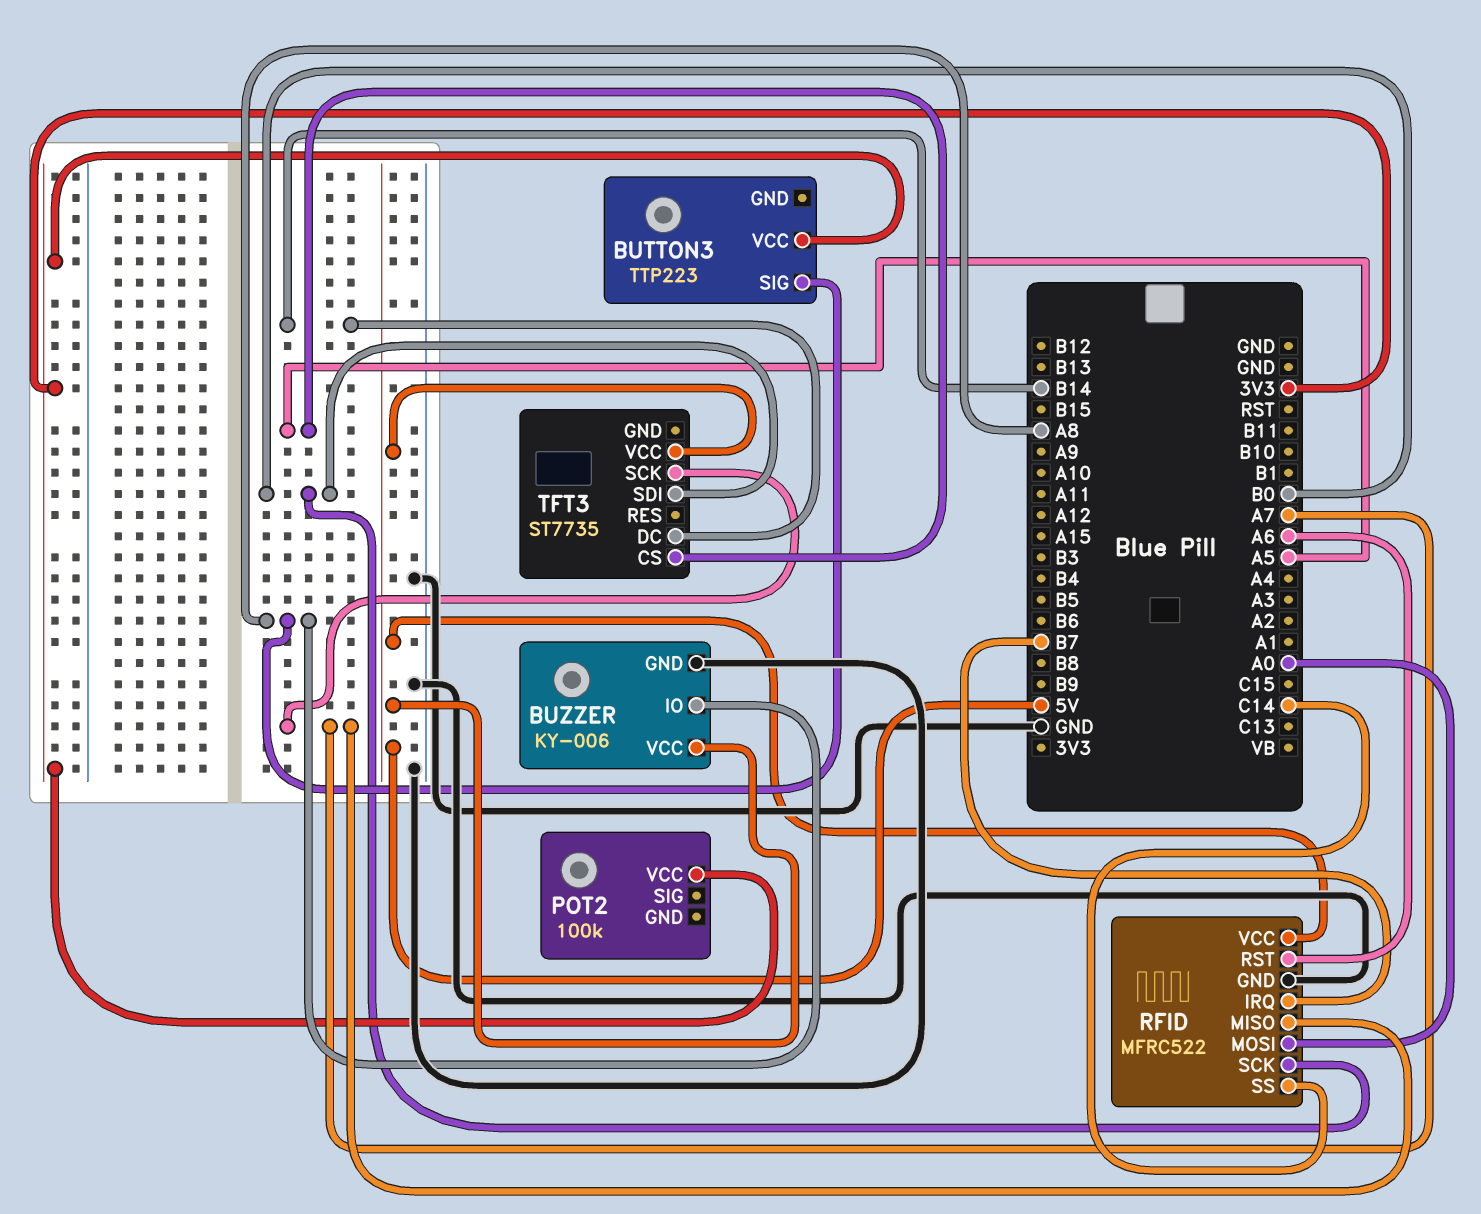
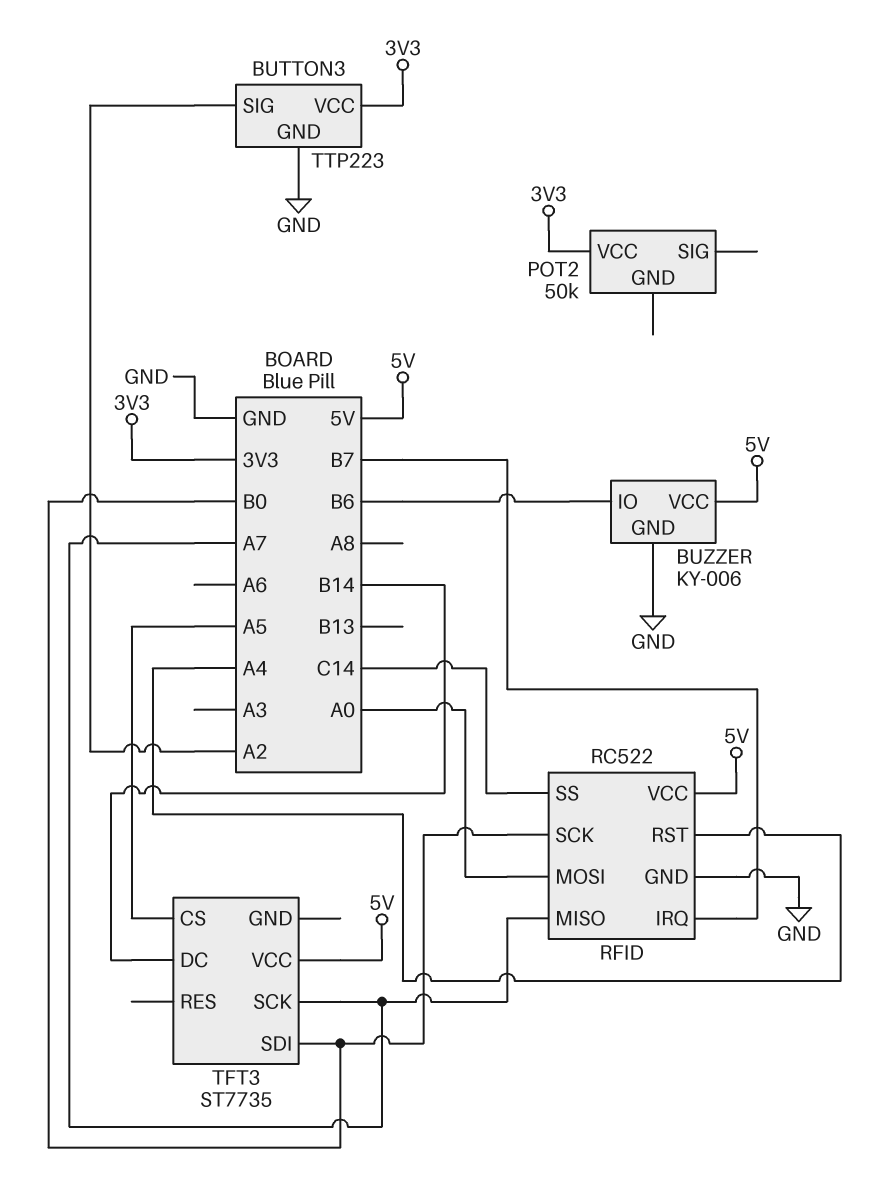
BUTTON3 pin GND: none -> GND
BUTTON3 pin SIG: A8 -> A2
BUZZER pin IO: A8 -> B6
POT2: 100k -> 50k
RFID: MFRC522 -> RC522
RFID pin RST: A6 -> A4

